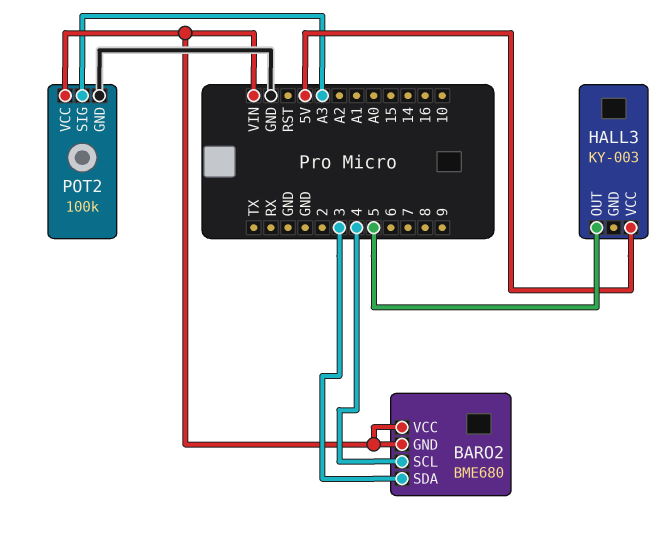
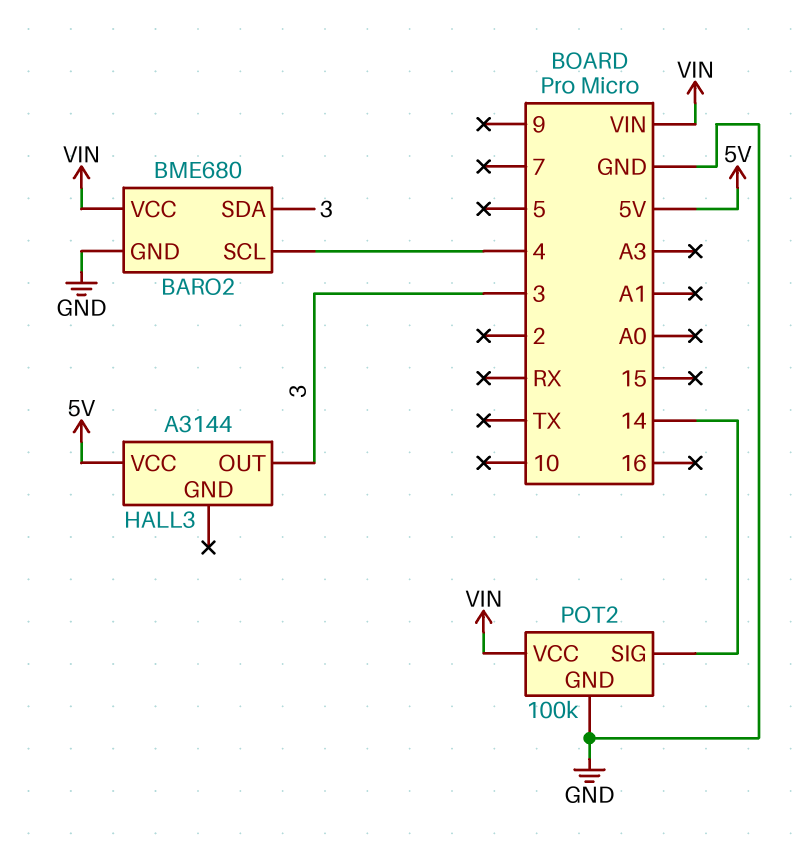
BARO2 pin GND: VIN -> GND
HALL3: KY-003 -> A3144
HALL3 pin OUT: 5 -> 3
POT2 pin SIG: A3 -> 14

